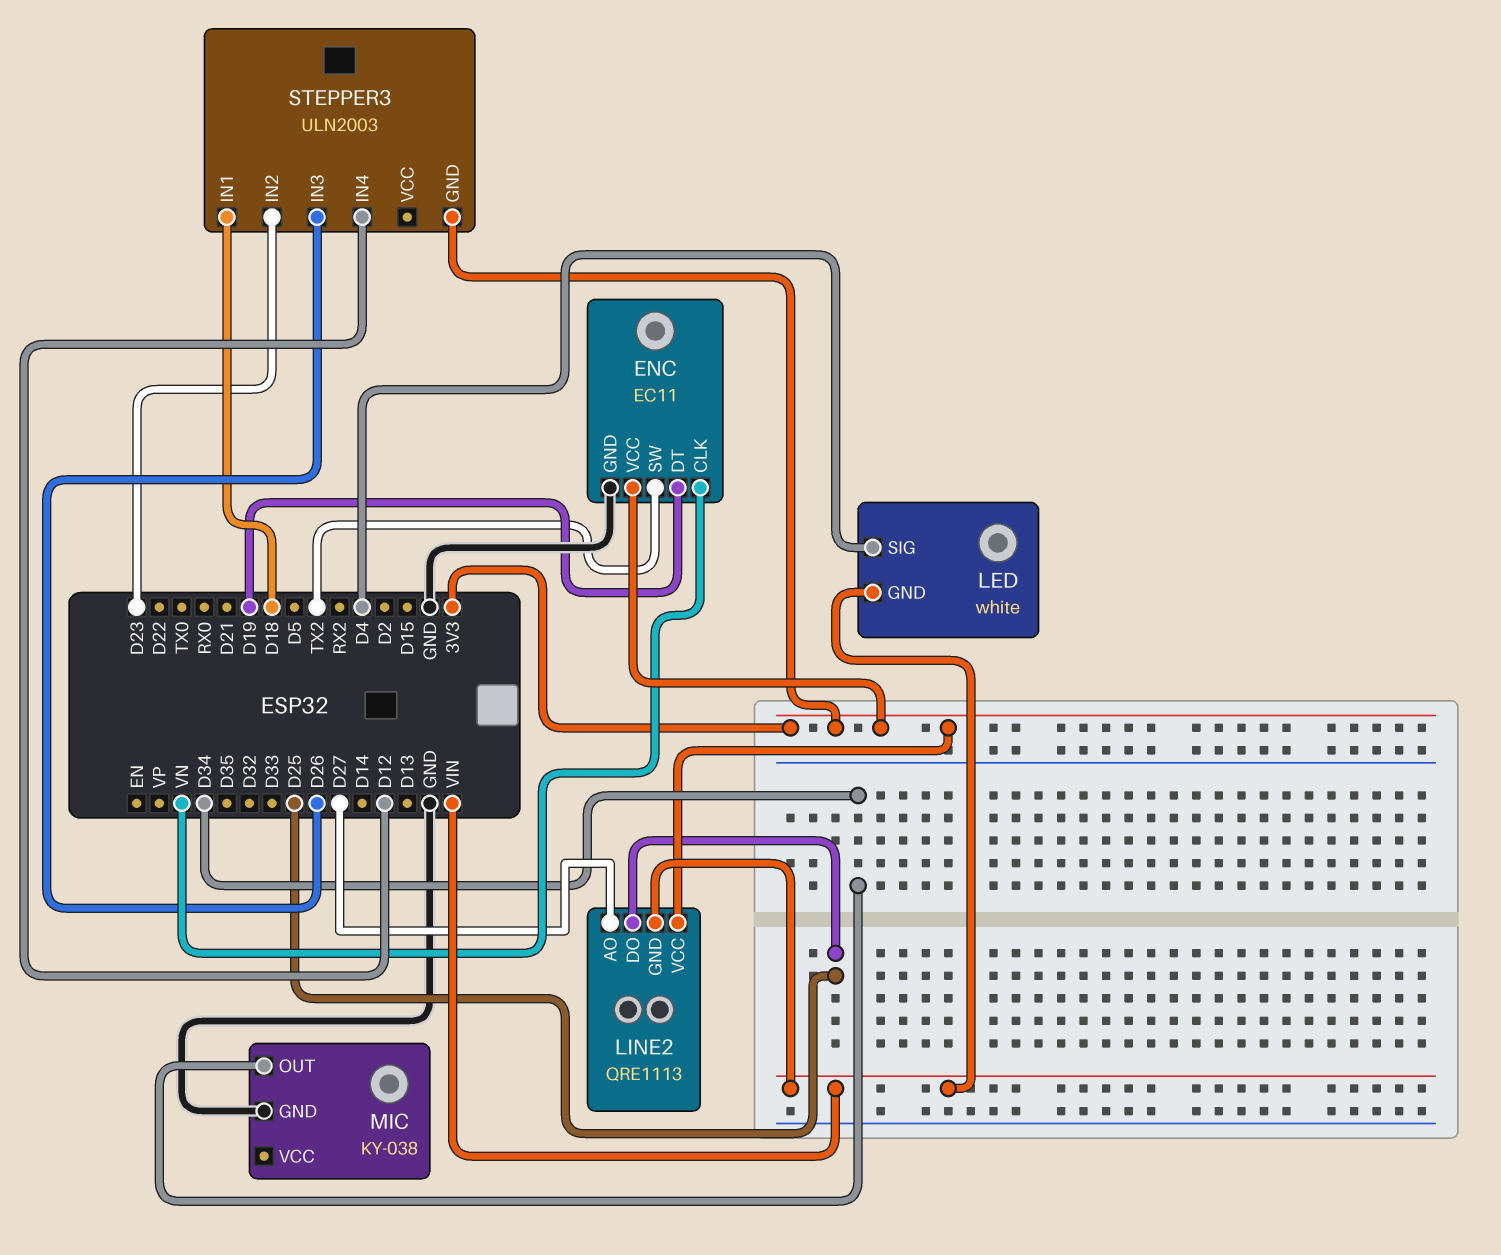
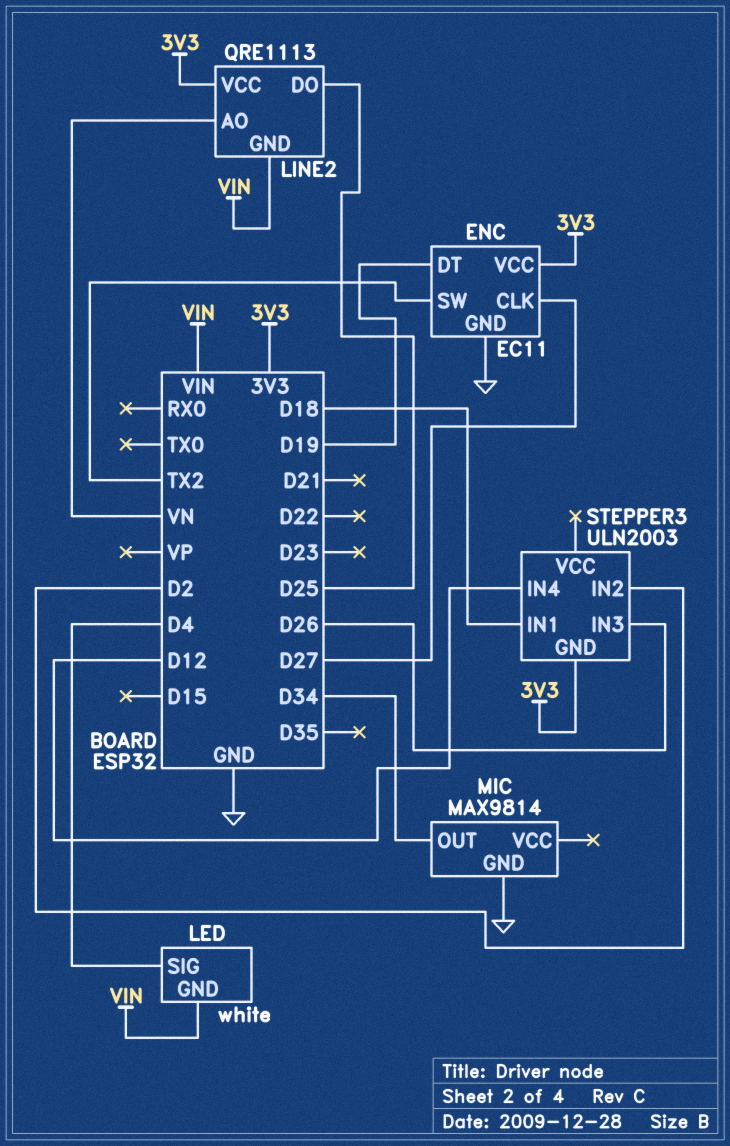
ENC pin CLK: VN -> D27
LINE2 pin AO: D27 -> VN
MIC: KY-038 -> MAX9814
STEPPER3 pin IN2: D23 -> D2

